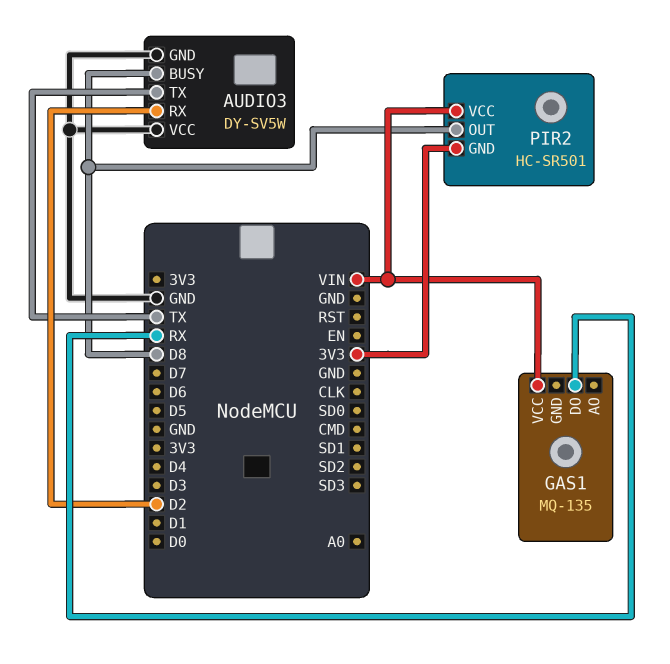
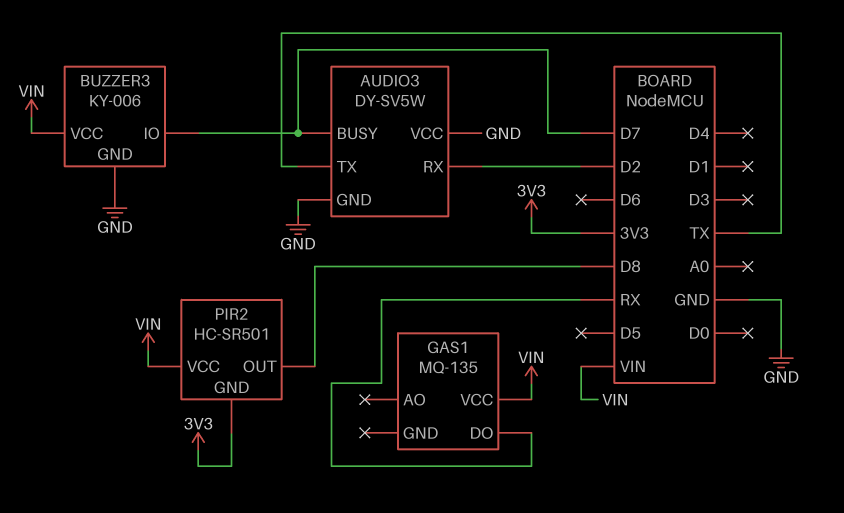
AUDIO3 pin BUSY: D8 -> D7
BUZZER3: none -> KY-006
BUZZER3 pin GND: none -> GND
BUZZER3 pin IO: none -> D7
BUZZER3 pin VCC: none -> VIN

